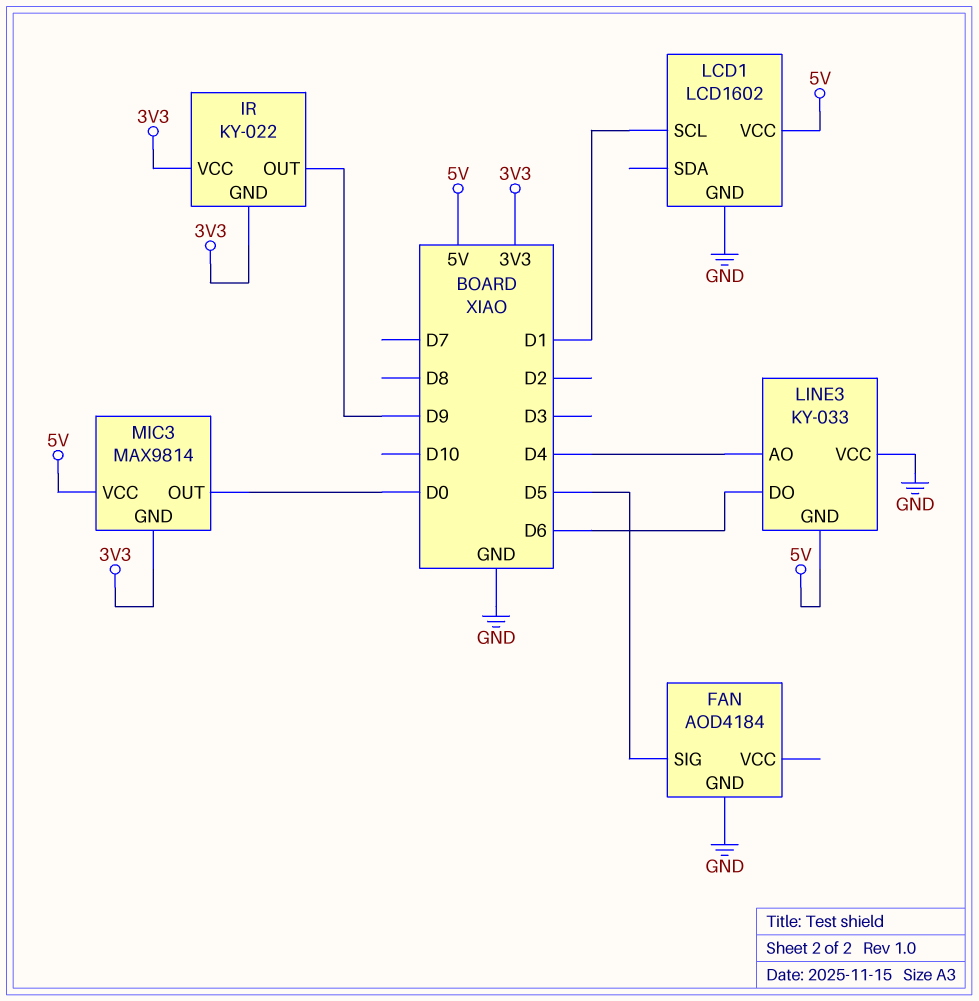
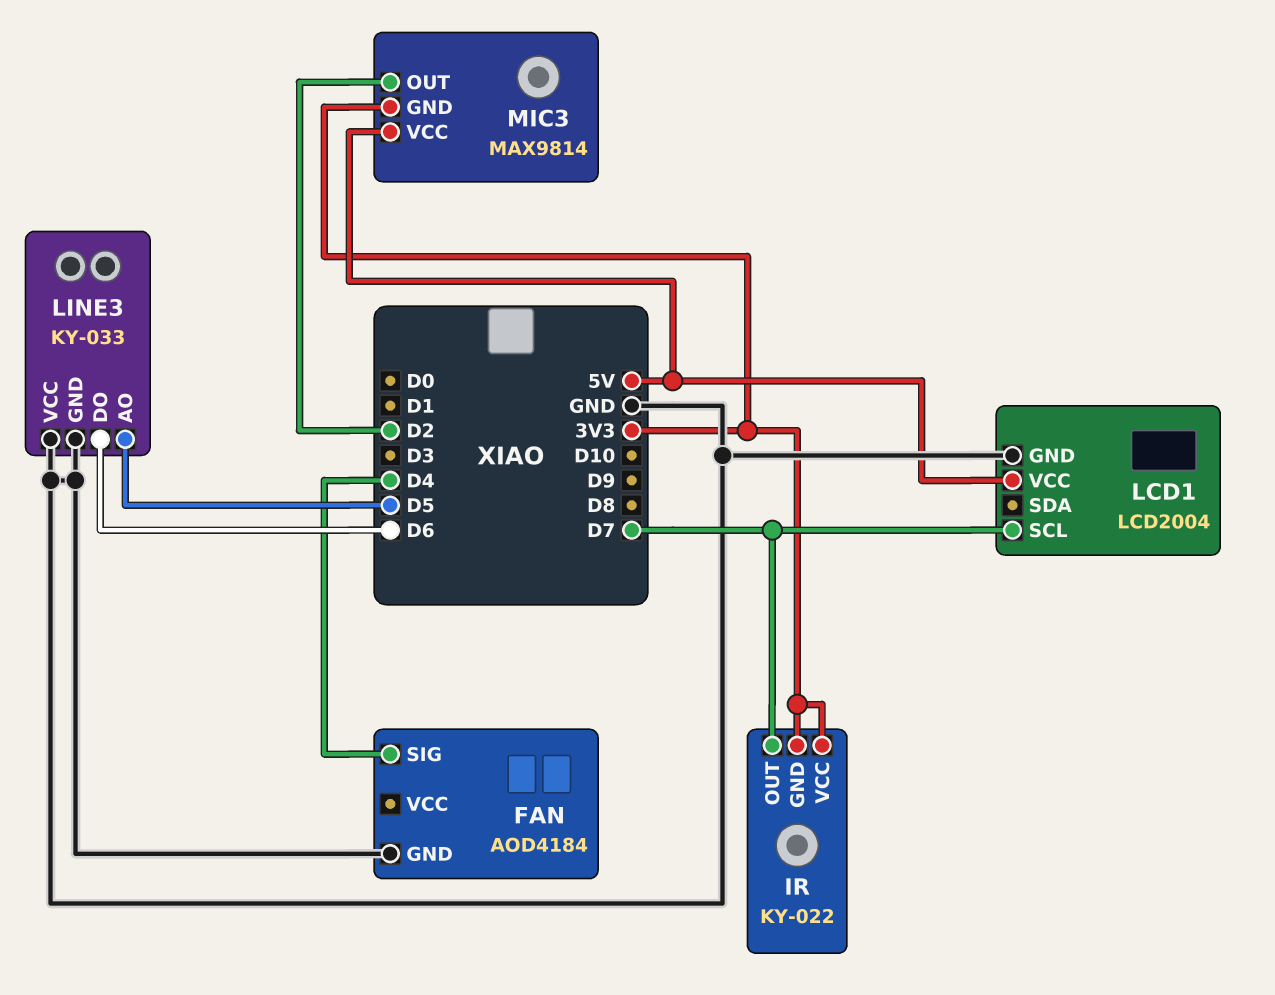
FAN pin SIG: D5 -> D4
IR pin OUT: D9 -> D7
LCD1: LCD1602 -> LCD2004
LCD1 pin SCL: D1 -> D7
LINE3 pin AO: D4 -> D5
LINE3 pin GND: 5V -> GND
MIC3 pin OUT: D0 -> D2

